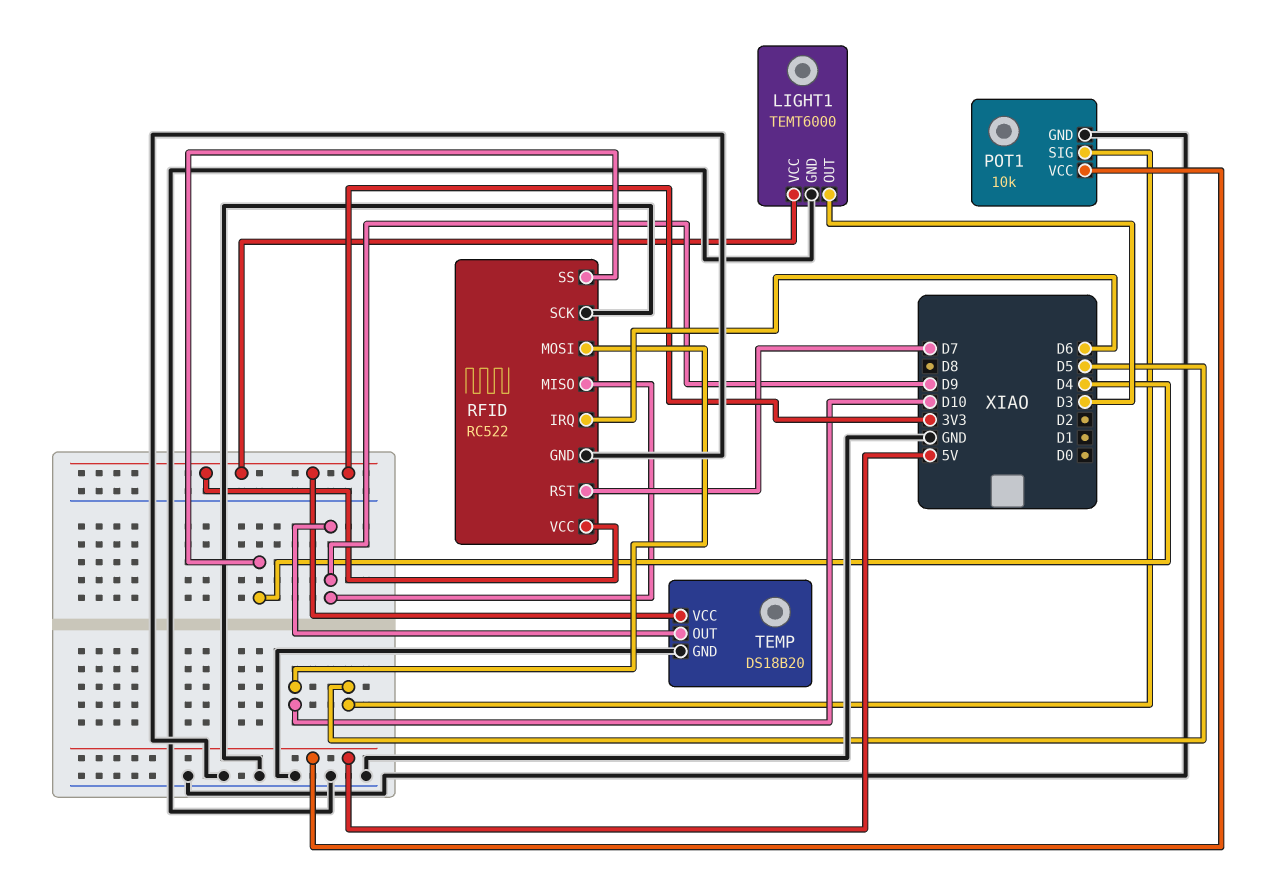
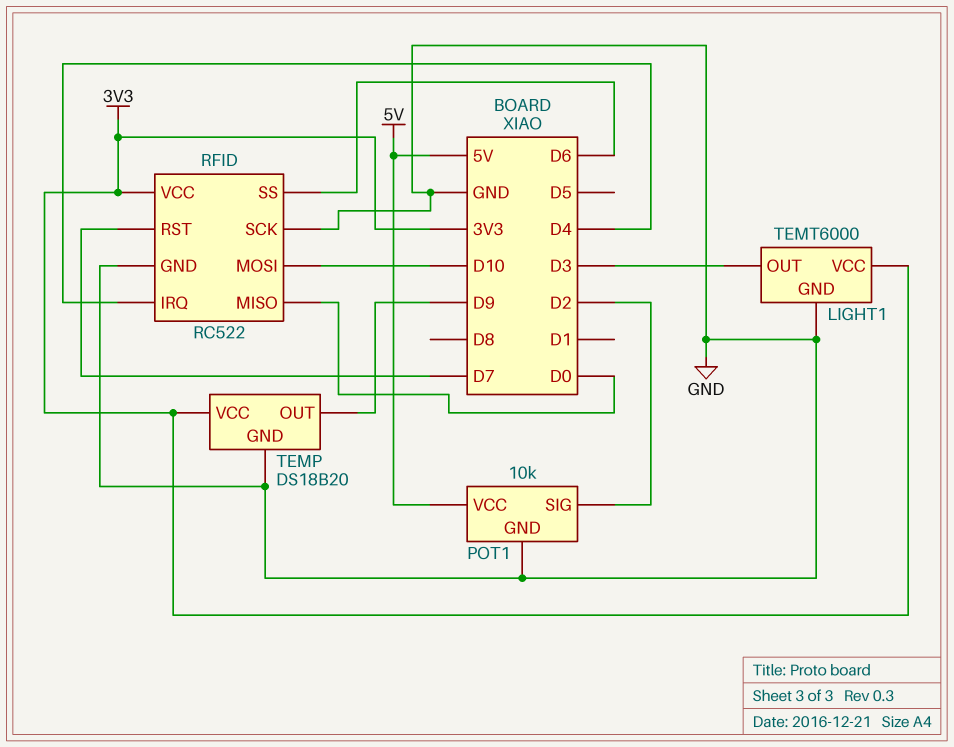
POT1 pin SIG: D5 -> D2
RFID pin IRQ: D6 -> D4
RFID pin MISO: D9 -> D0
RFID pin SS: D4 -> D6

